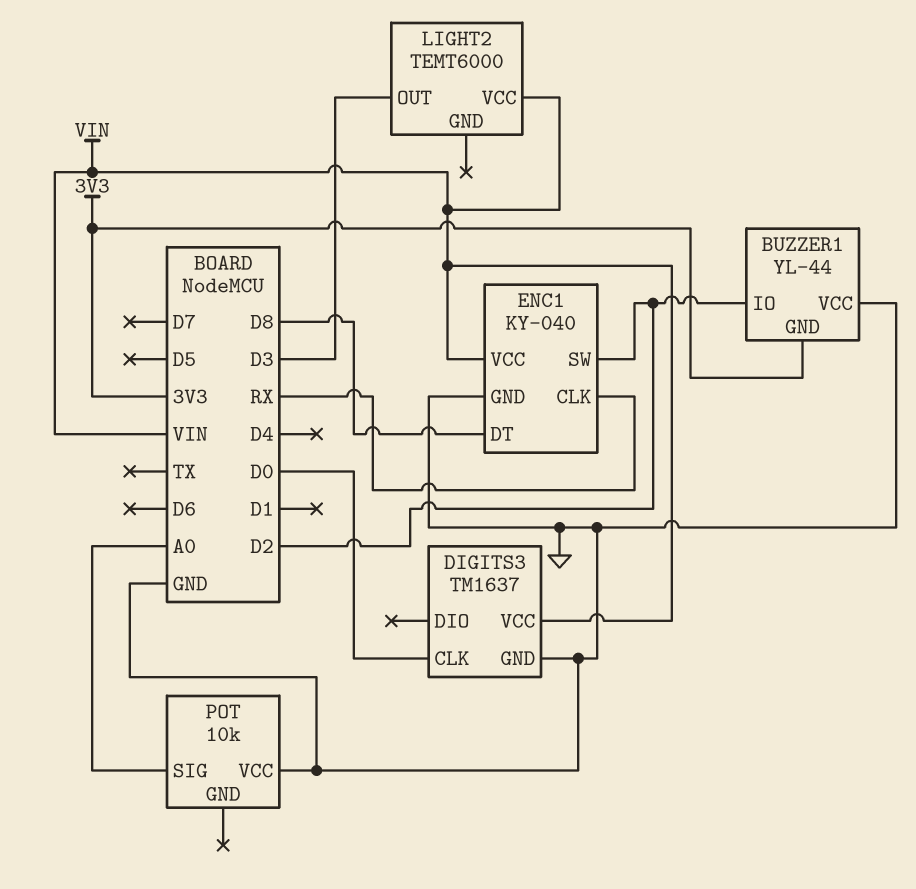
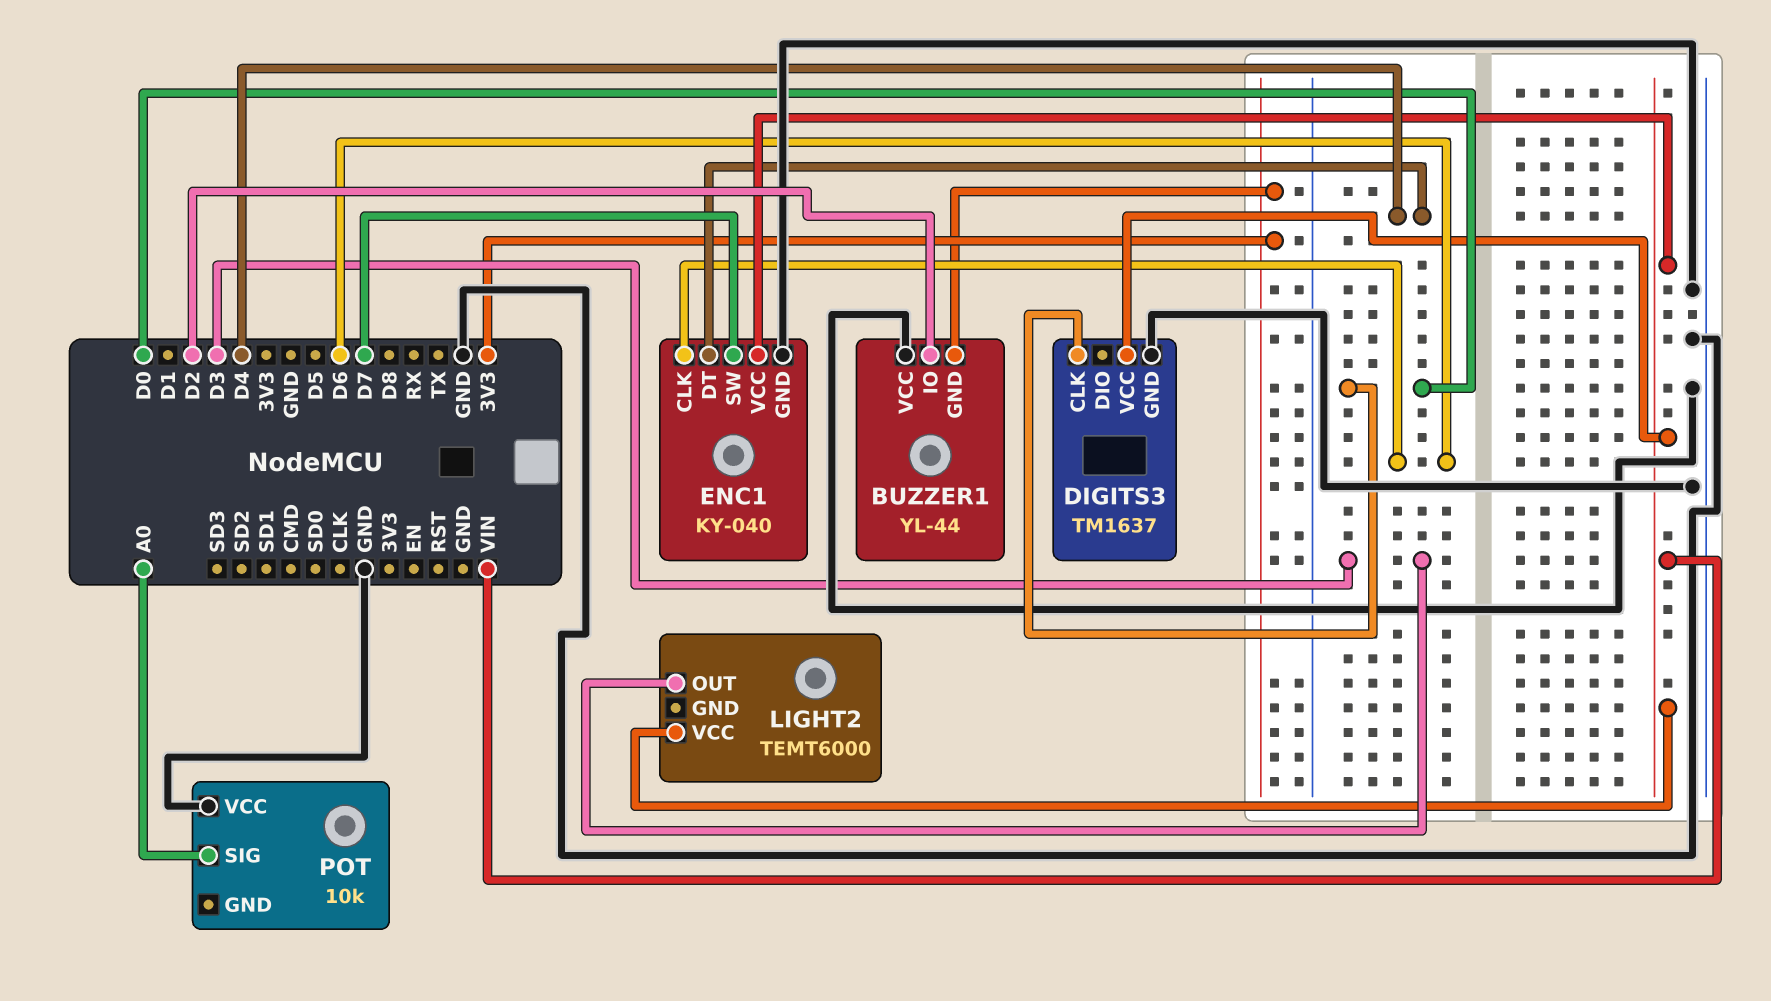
ENC1 pin CLK: RX -> D6
ENC1 pin DT: D8 -> D4
ENC1 pin SW: D2 -> D7

